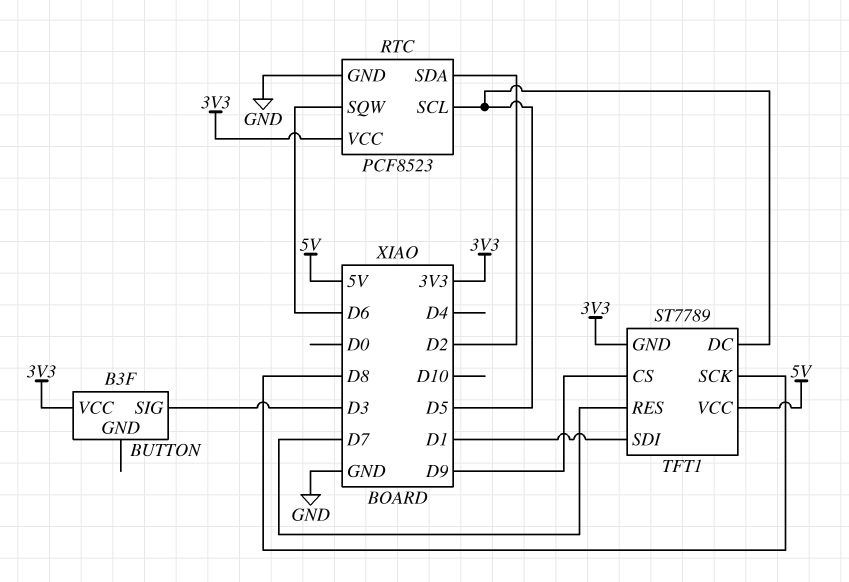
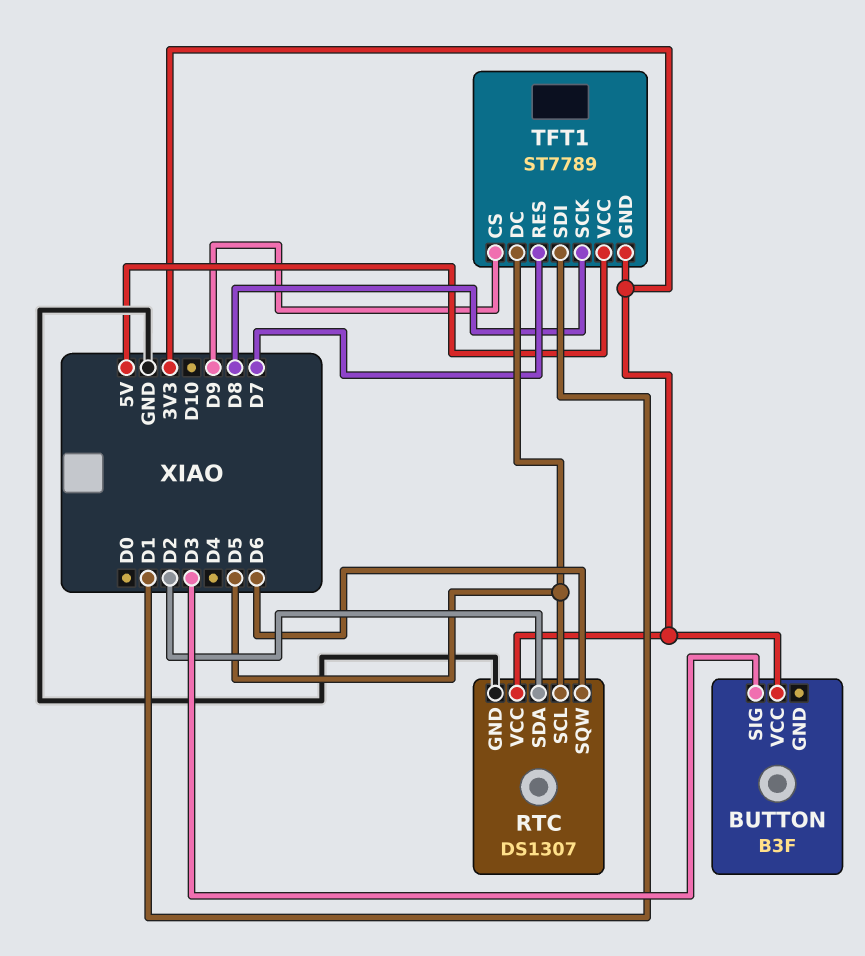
RTC: PCF8523 -> DS1307

